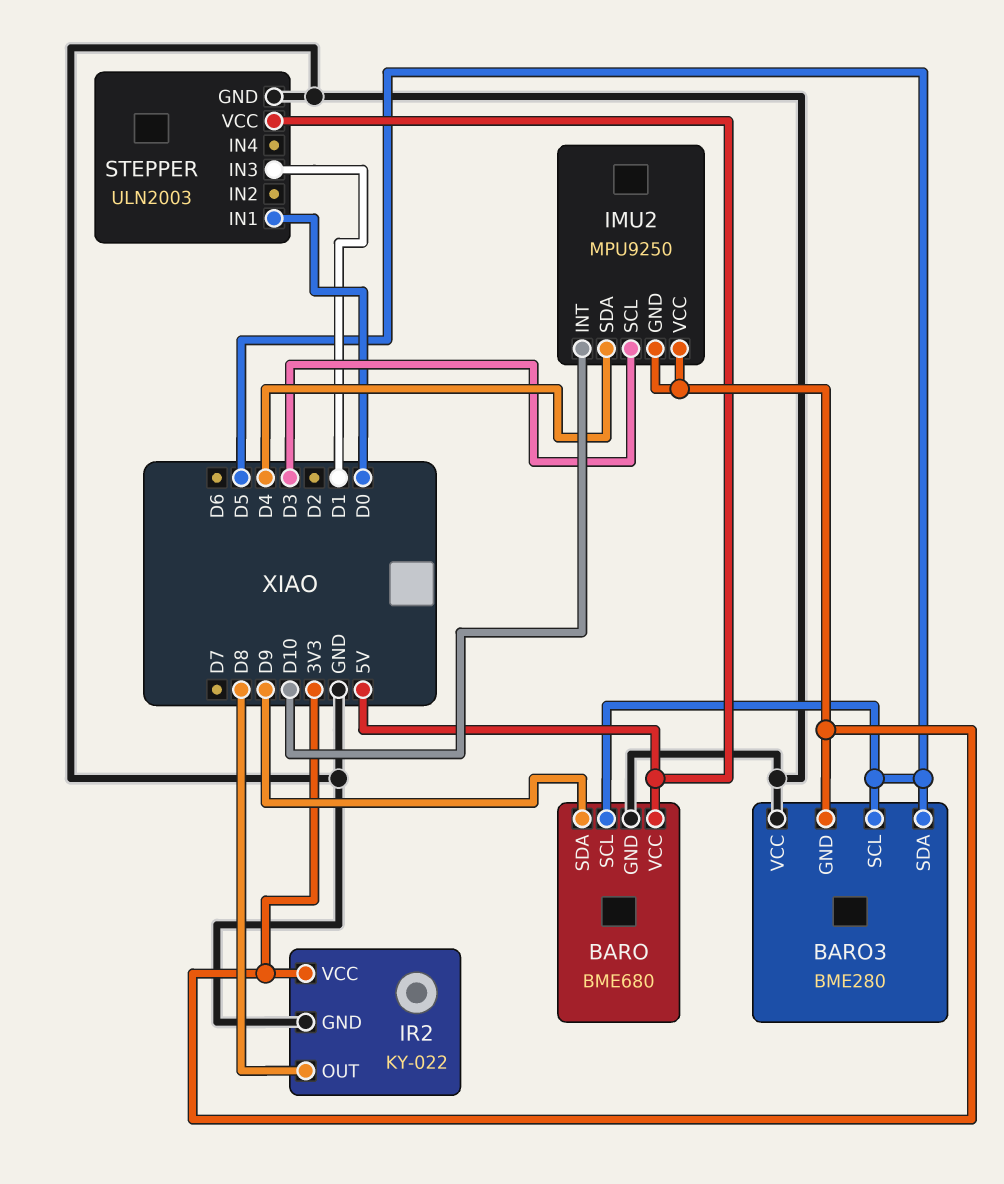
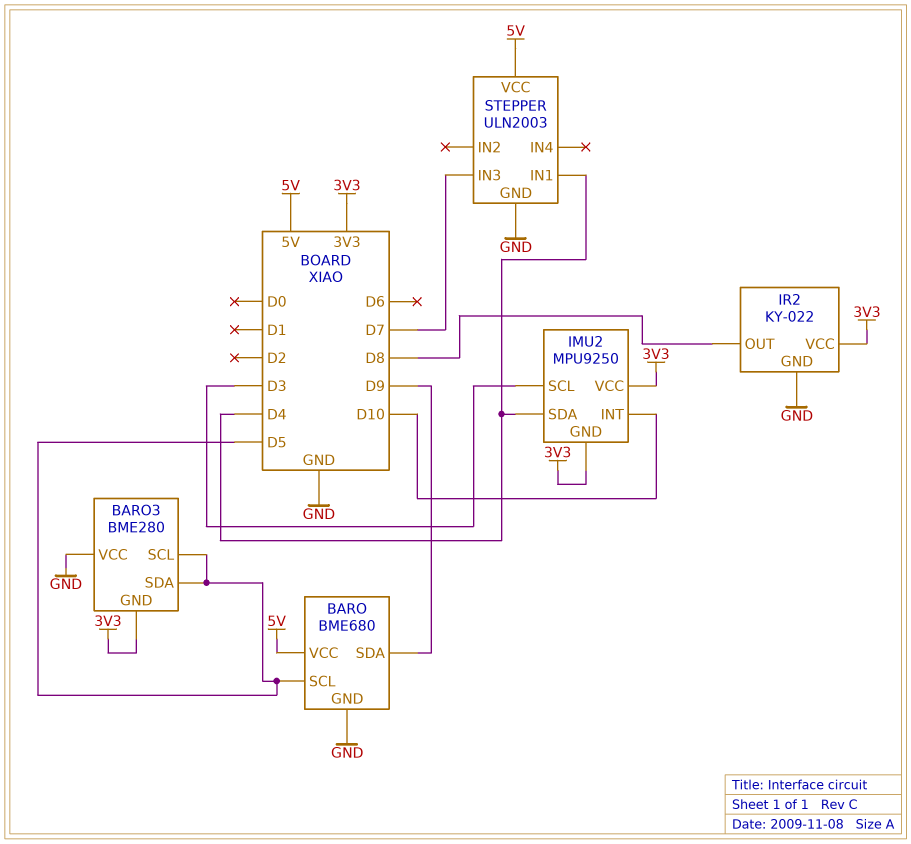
STEPPER pin IN1: D0 -> D4
STEPPER pin IN3: D1 -> D7

